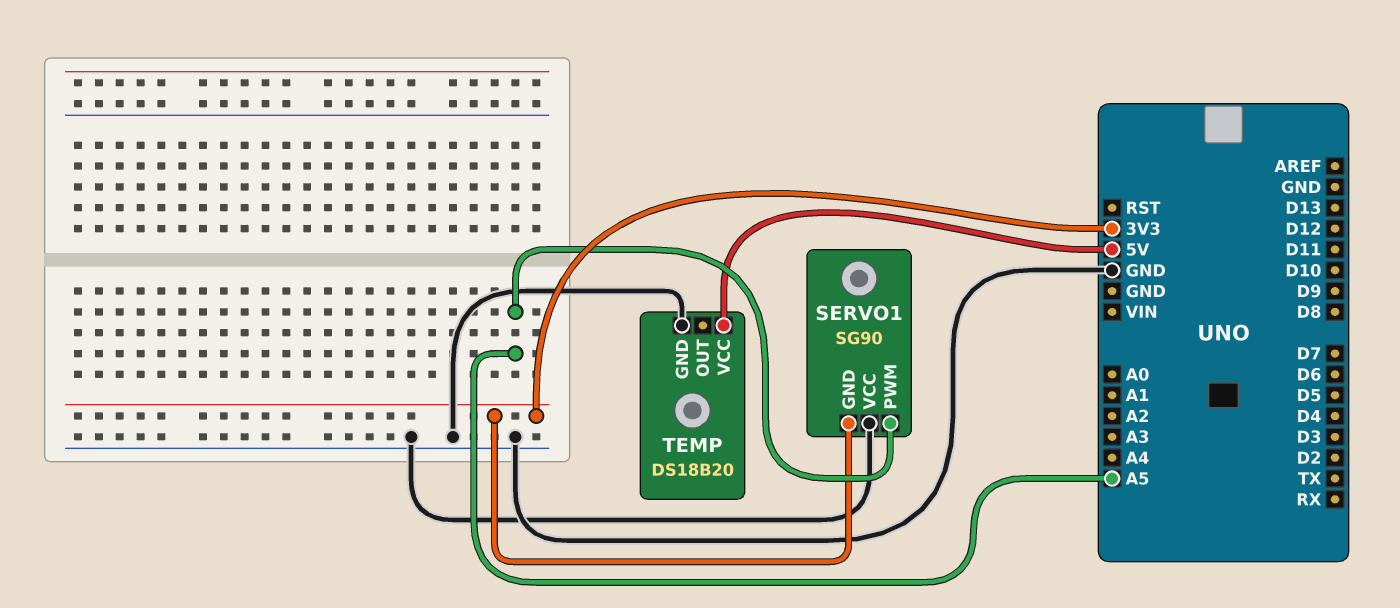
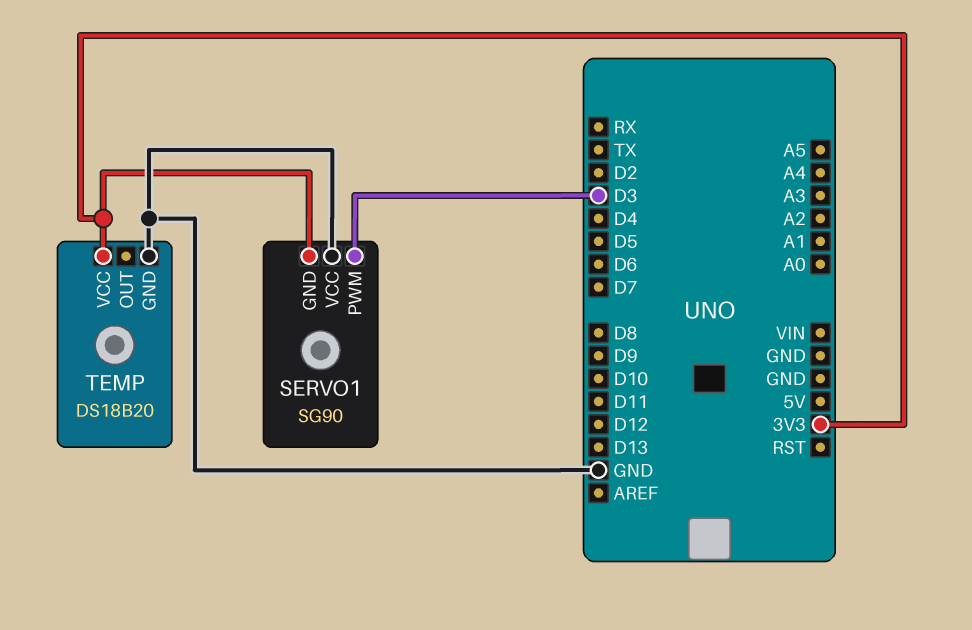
SERVO1 pin PWM: A5 -> D3
TEMP pin VCC: 5V -> 3V3

